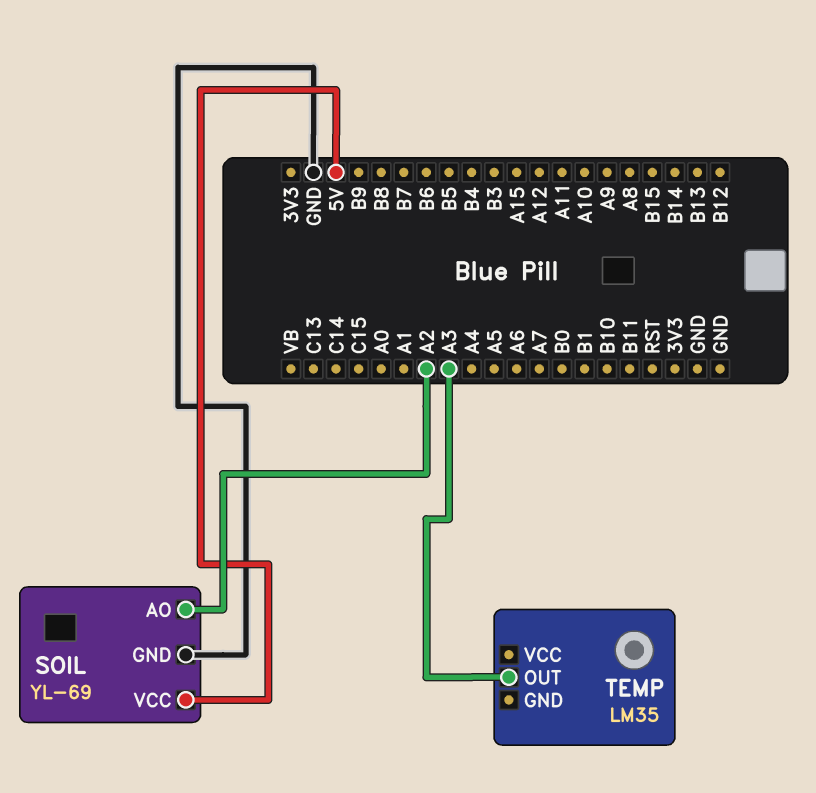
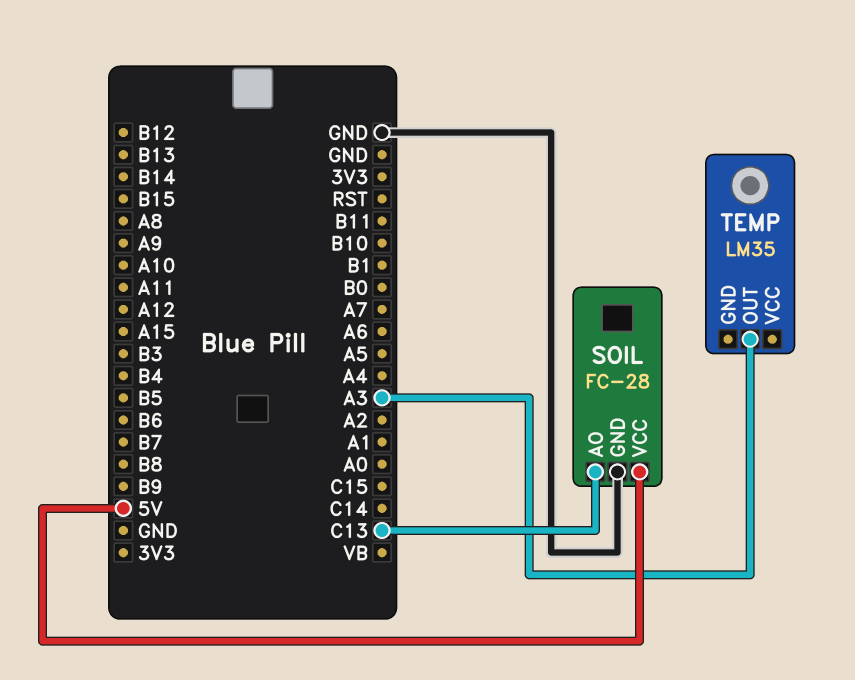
SOIL: YL-69 -> FC-28
SOIL pin AO: A2 -> C13

